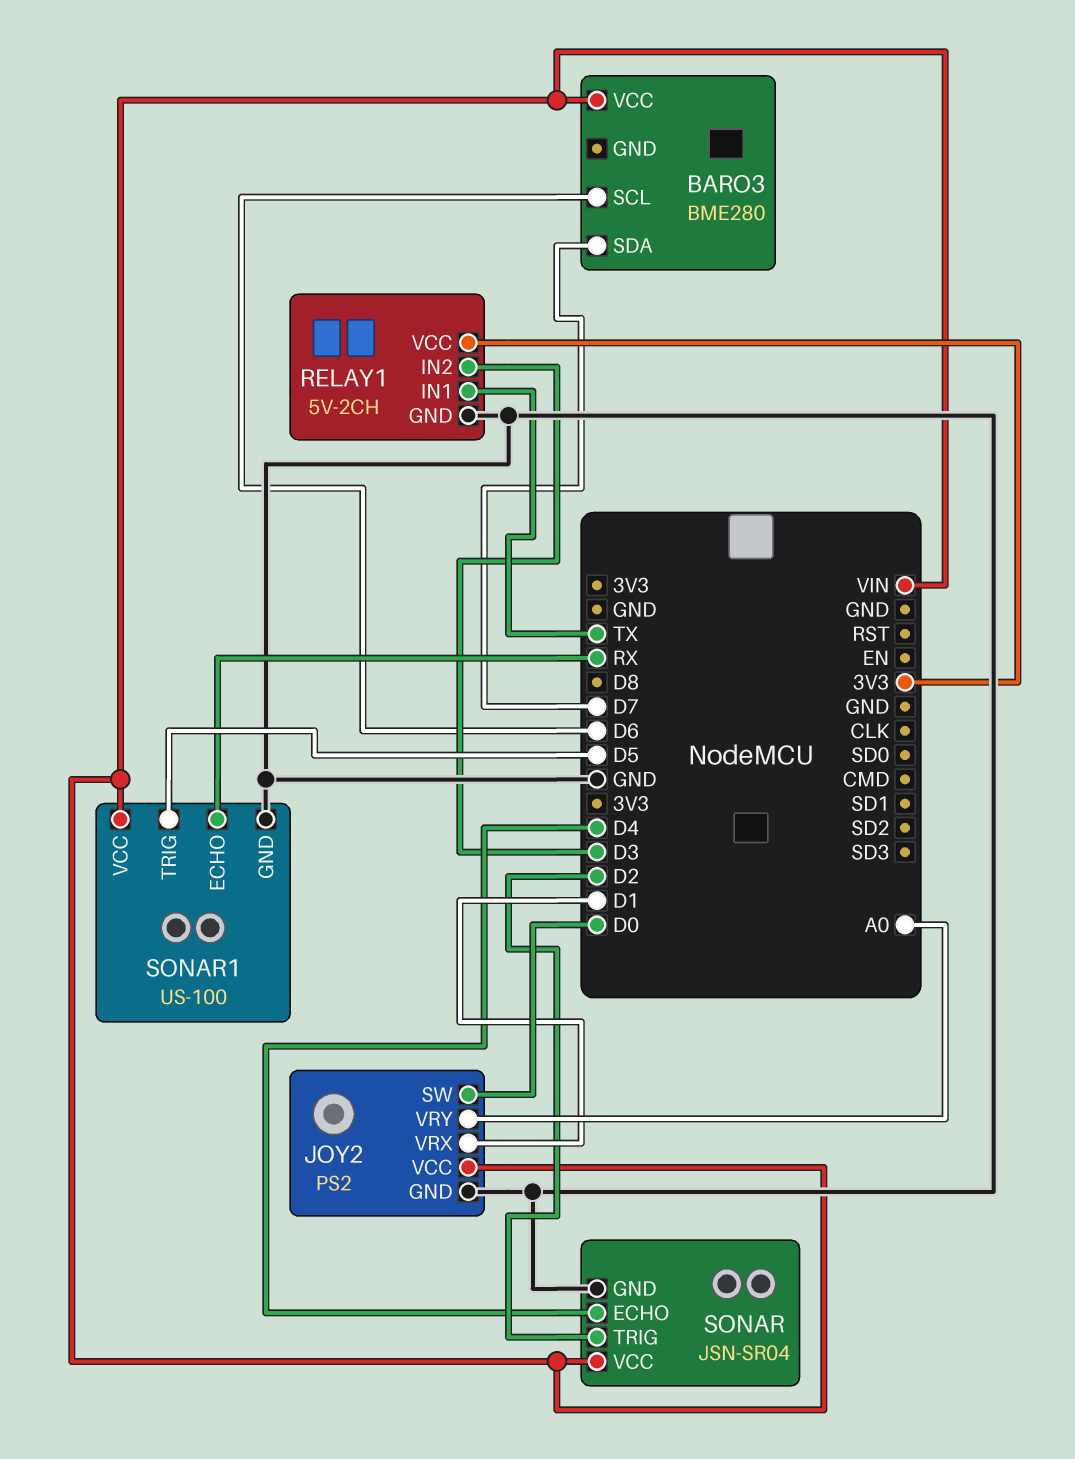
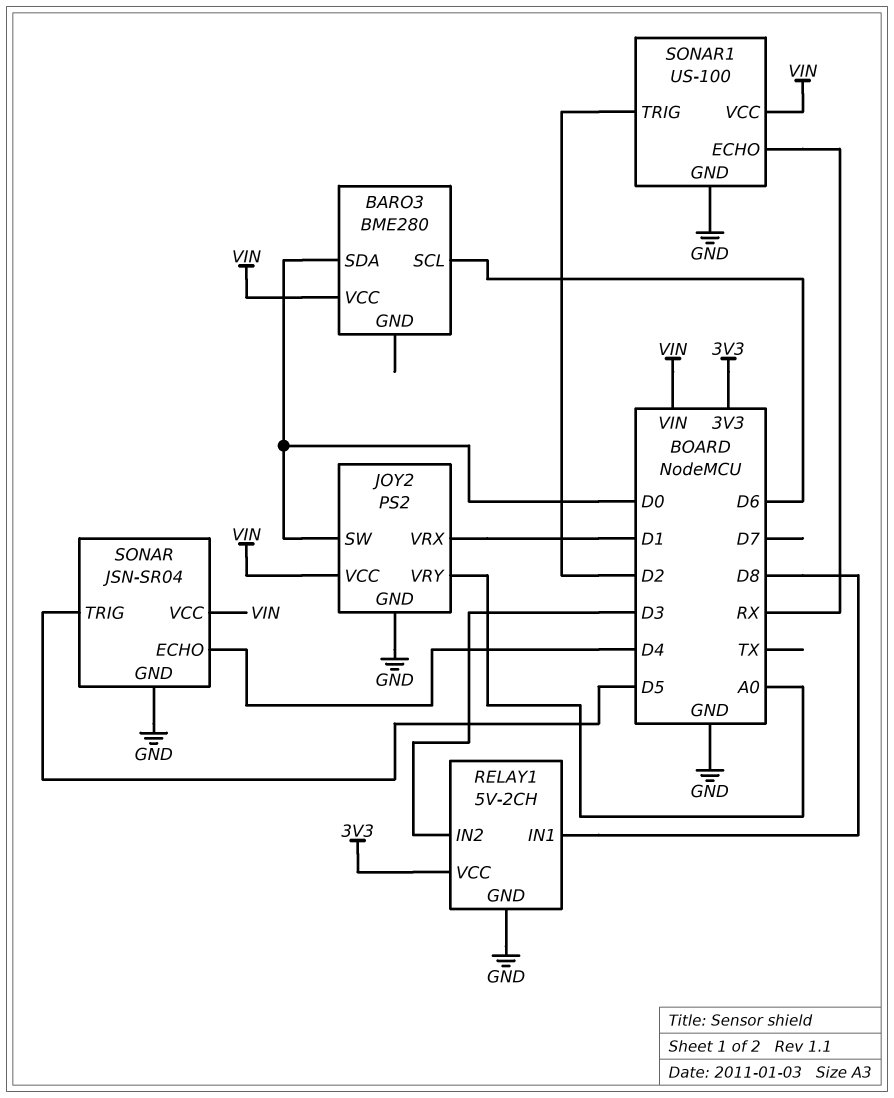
BARO3 pin SDA: D7 -> D0
RELAY1 pin IN1: TX -> D8
SONAR pin TRIG: D2 -> D5
SONAR1 pin TRIG: D5 -> D2

